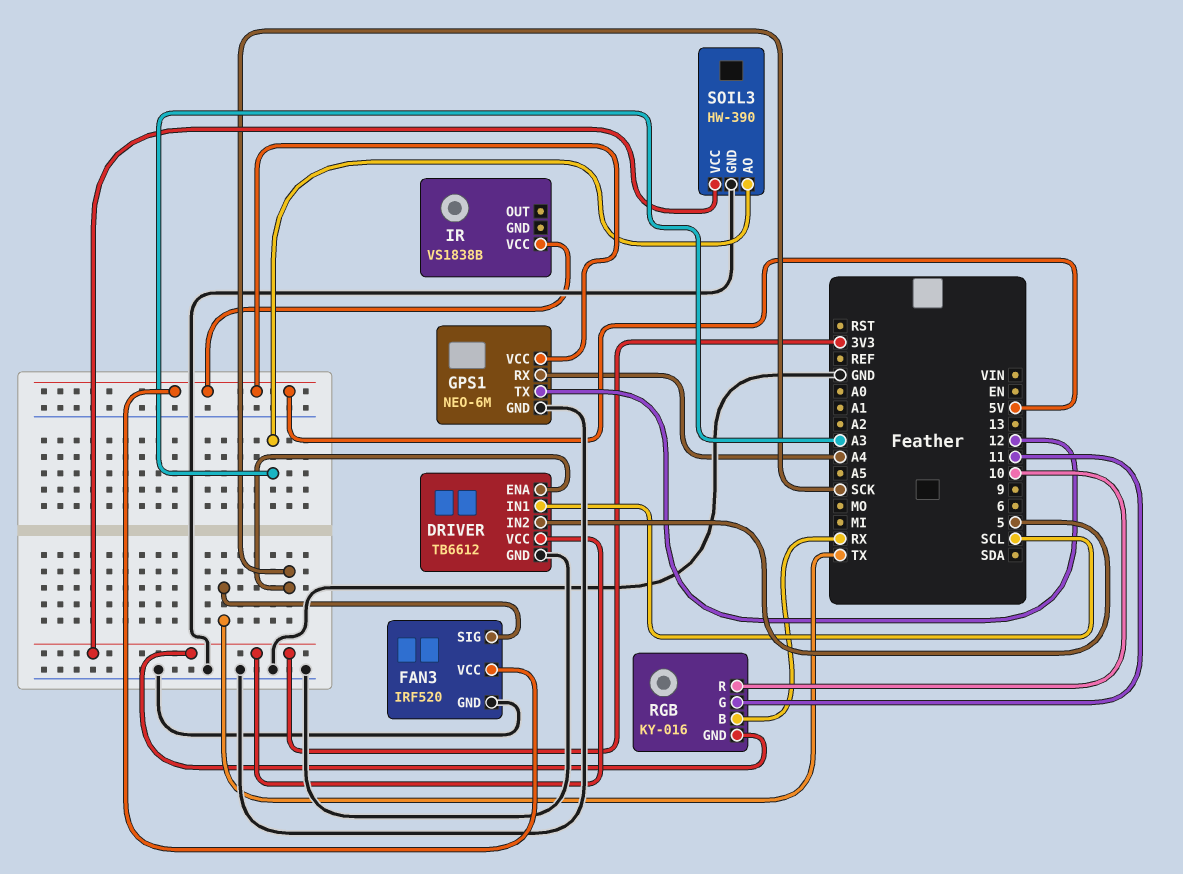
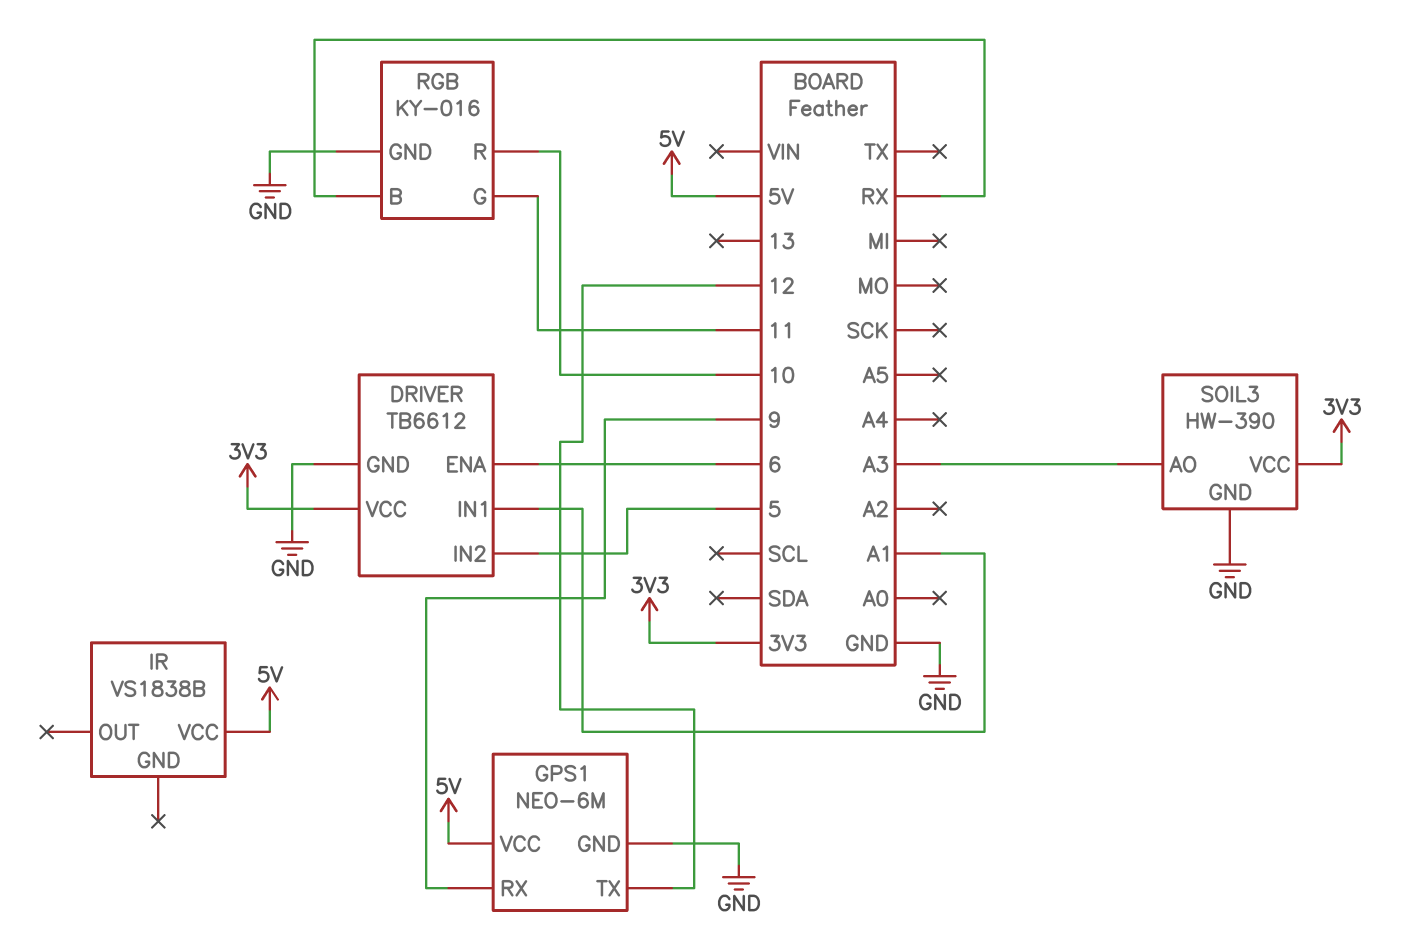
DRIVER pin ENA: SCK -> 6
DRIVER pin IN1: SCL -> A1
FAN3: IRF520 -> none
FAN3 pin GND: GND -> none
FAN3 pin SIG: TX -> none
FAN3 pin VCC: 5V -> none
GPS1 pin RX: A4 -> 9
RGB pin GND: 3V3 -> GND

